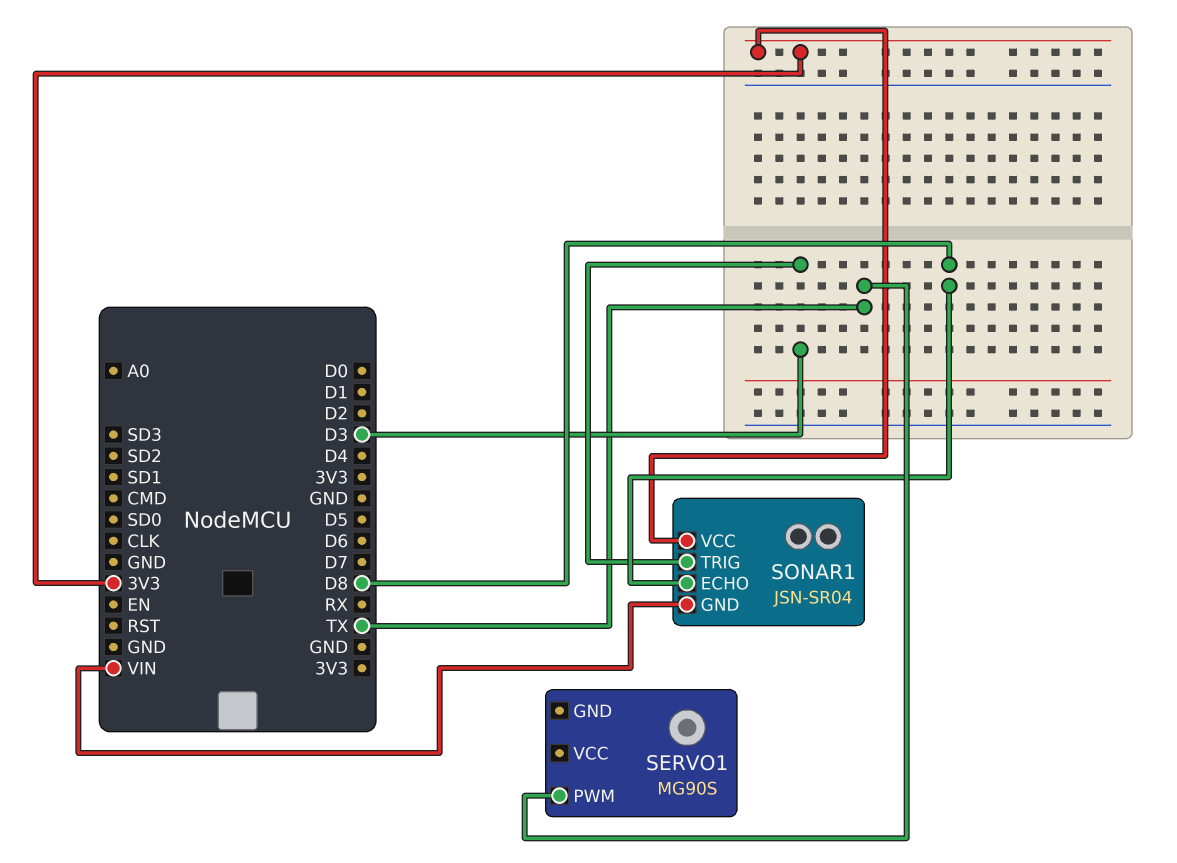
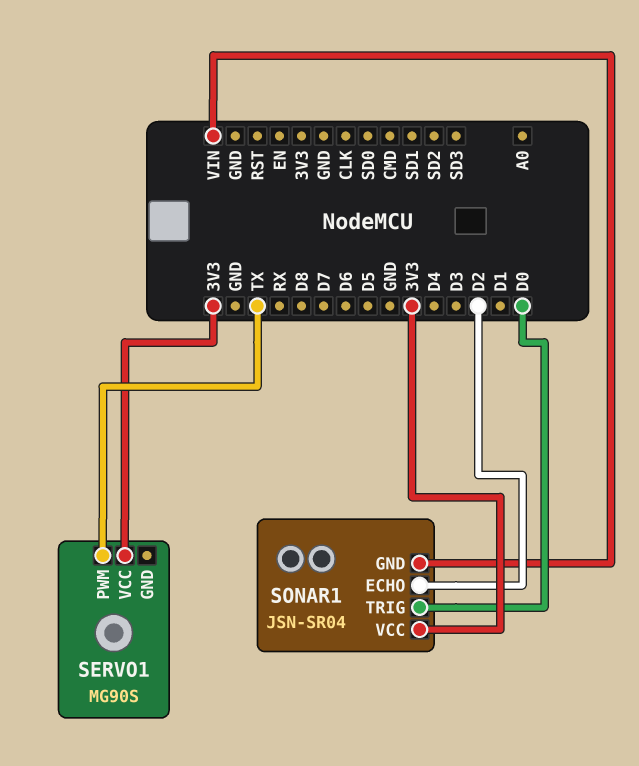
SERVO1 pin VCC: none -> 3V3
SONAR1 pin ECHO: D8 -> D2
SONAR1 pin TRIG: D3 -> D0

